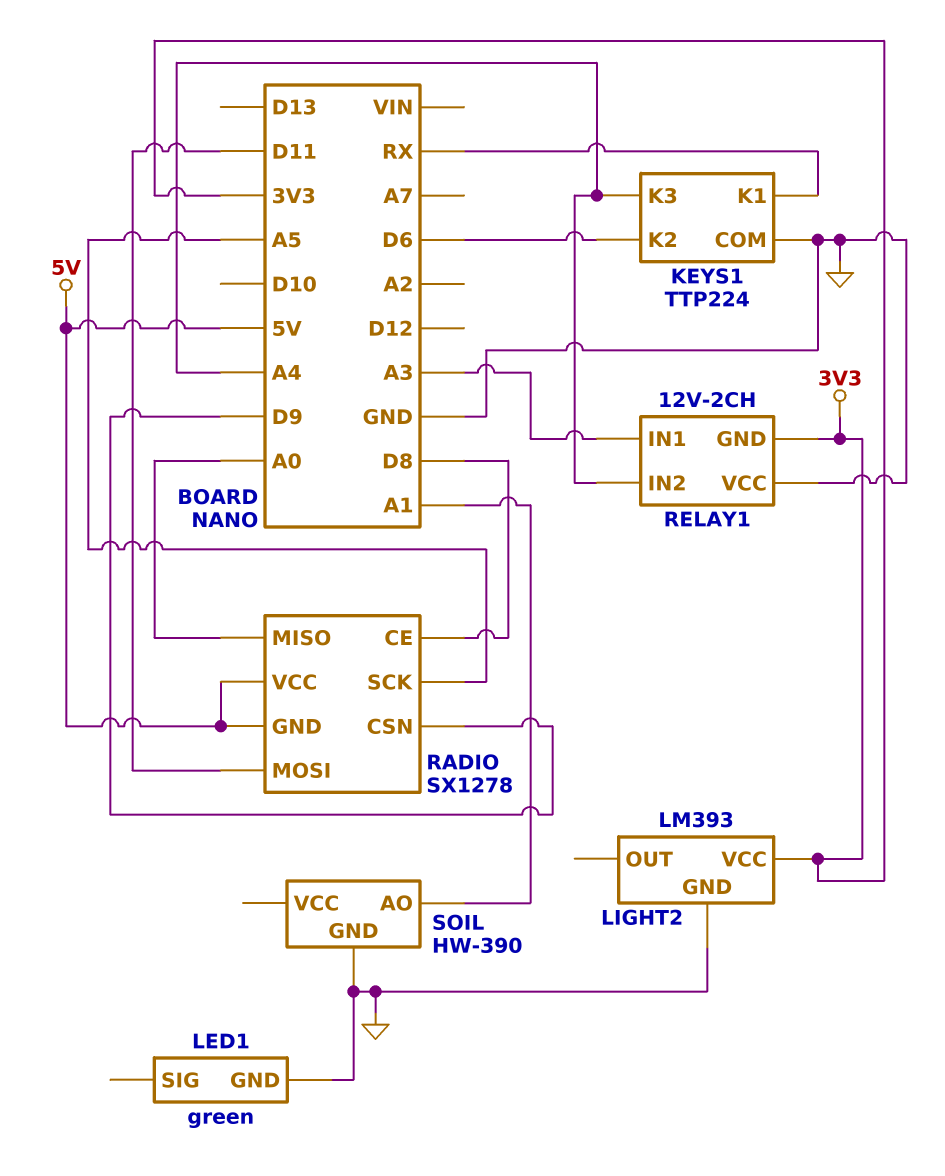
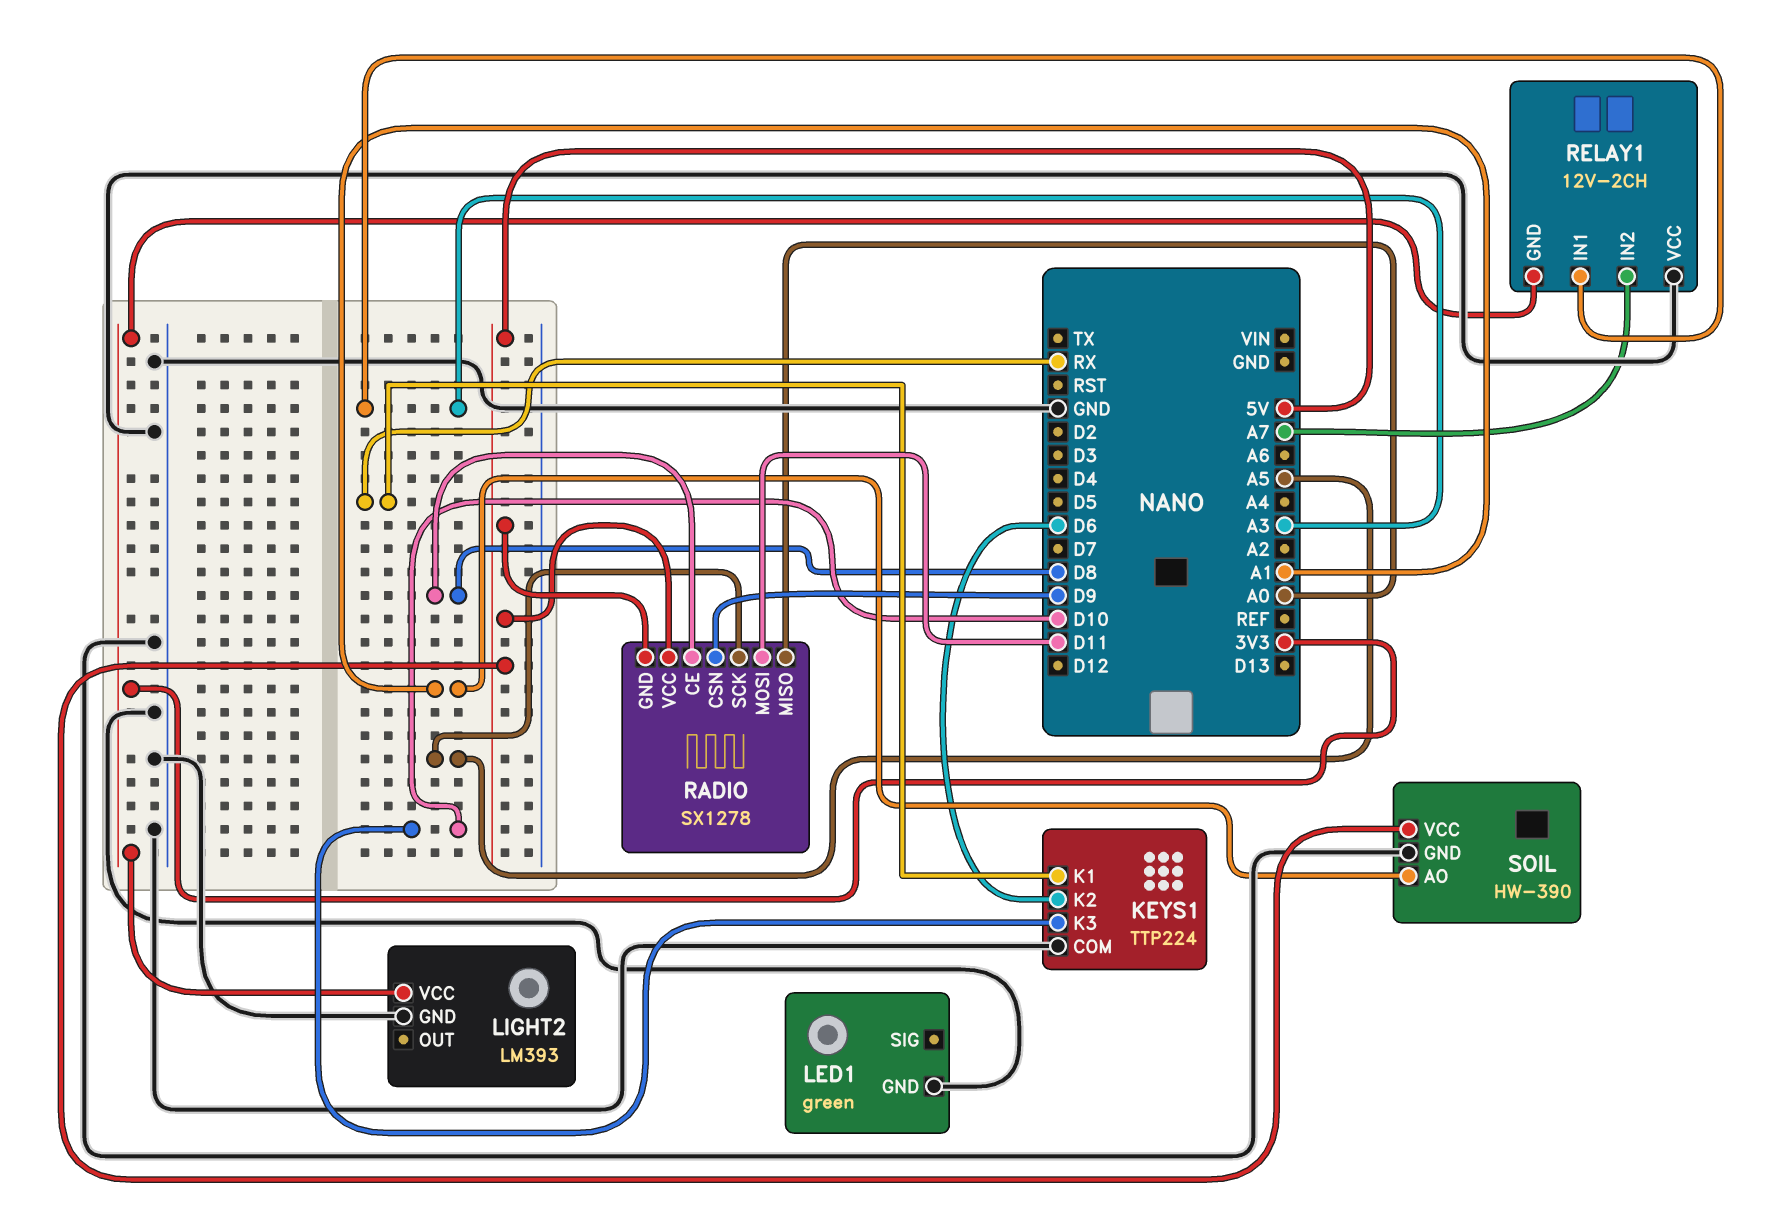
KEYS1 pin K3: A4 -> D10
RELAY1 pin IN2: A4 -> A7
SOIL pin VCC: none -> 5V

